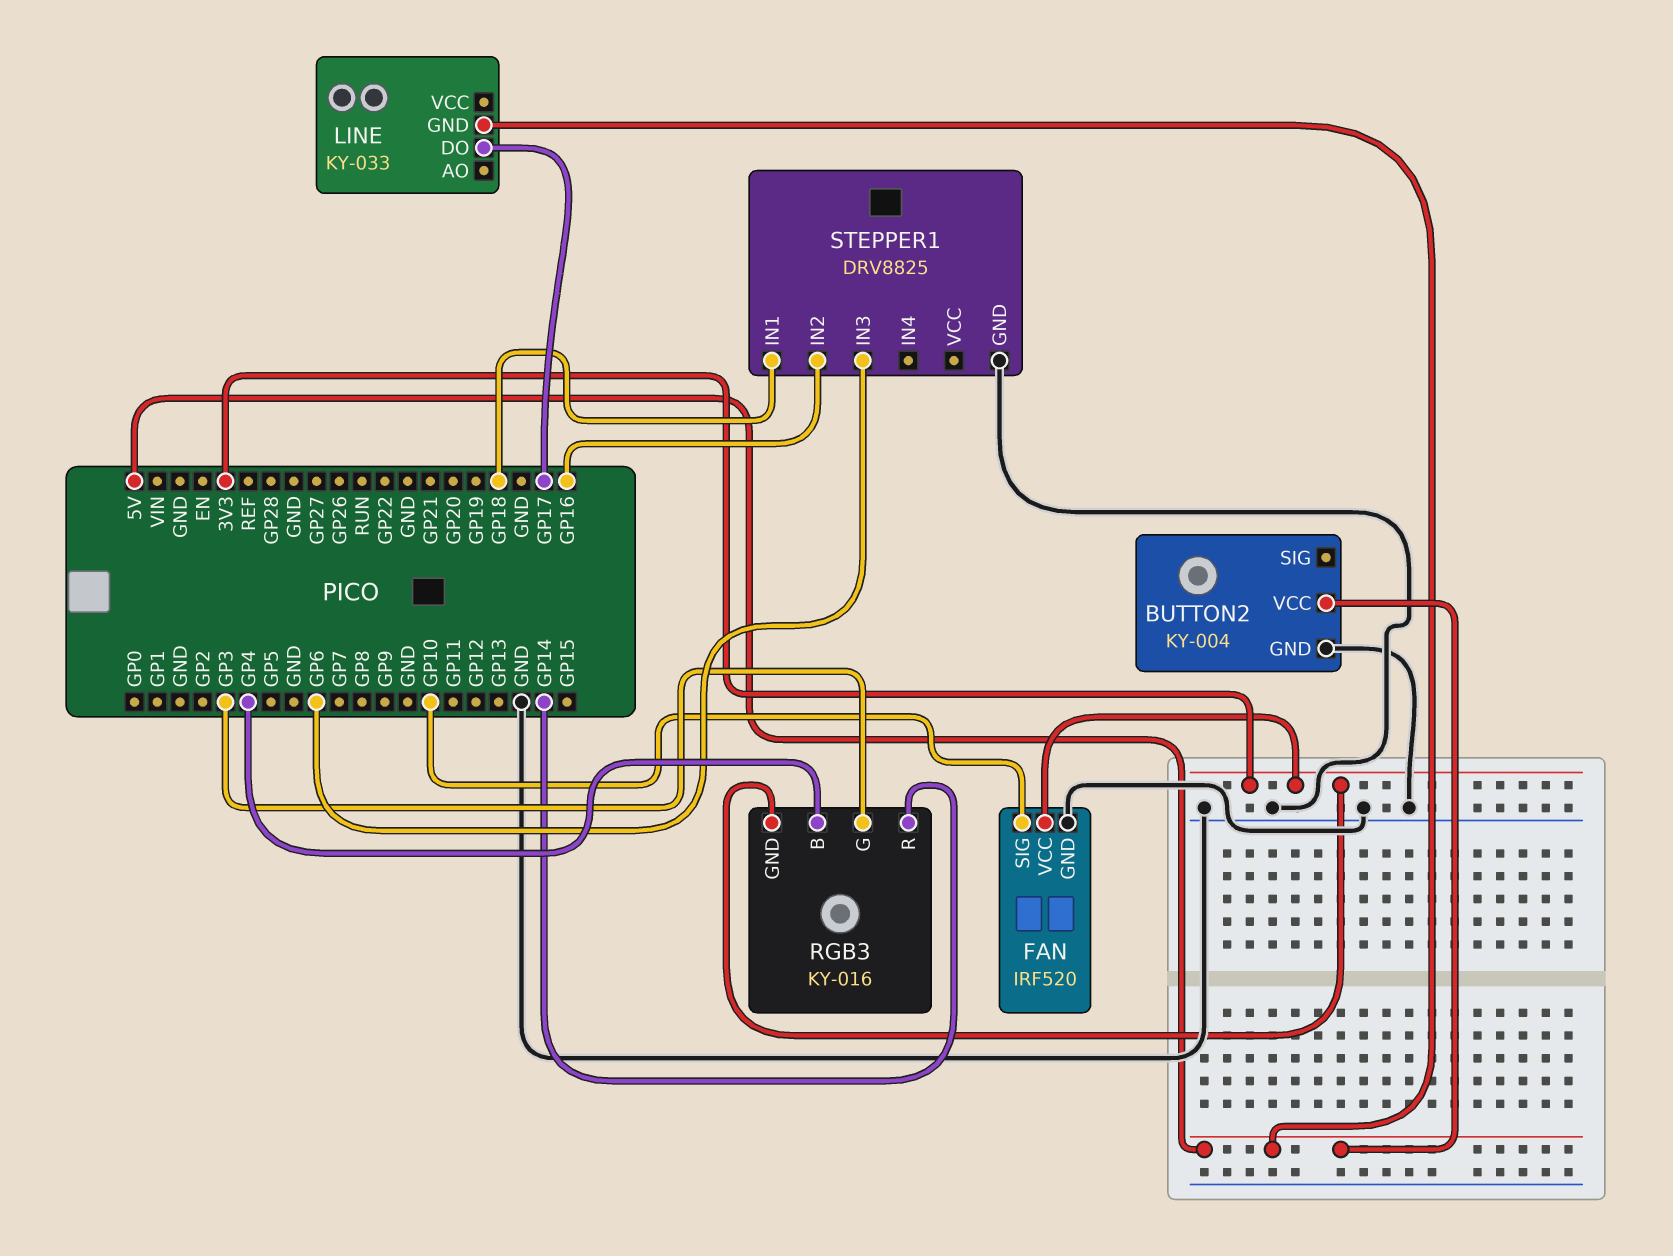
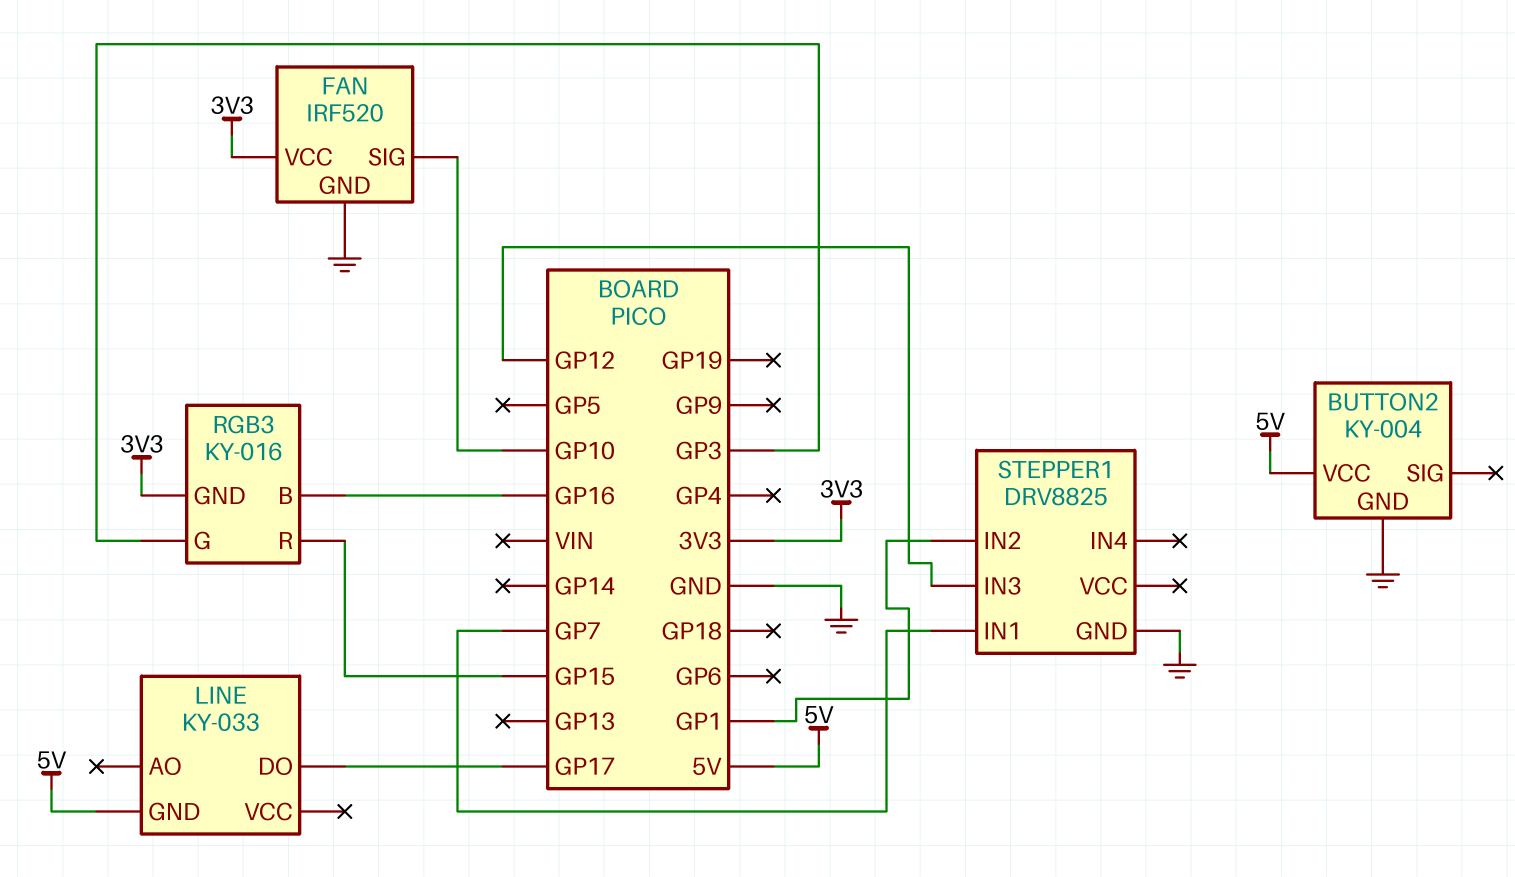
RGB3 pin B: GP4 -> GP16
RGB3 pin R: GP14 -> GP15
STEPPER1 pin IN1: GP18 -> GP7
STEPPER1 pin IN2: GP16 -> GP1
STEPPER1 pin IN3: GP6 -> GP12

